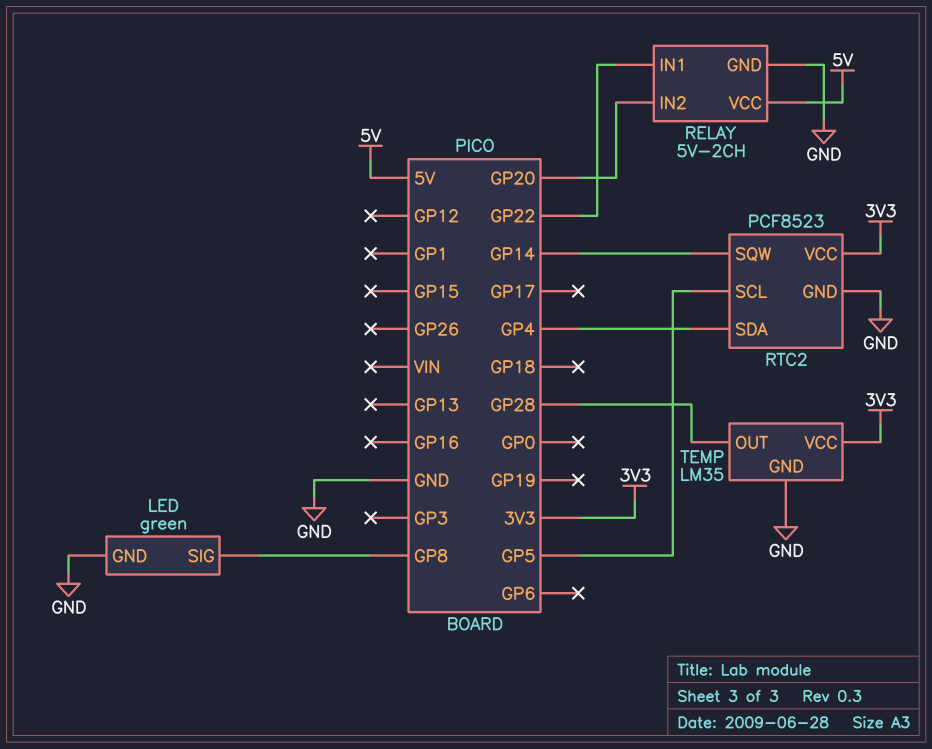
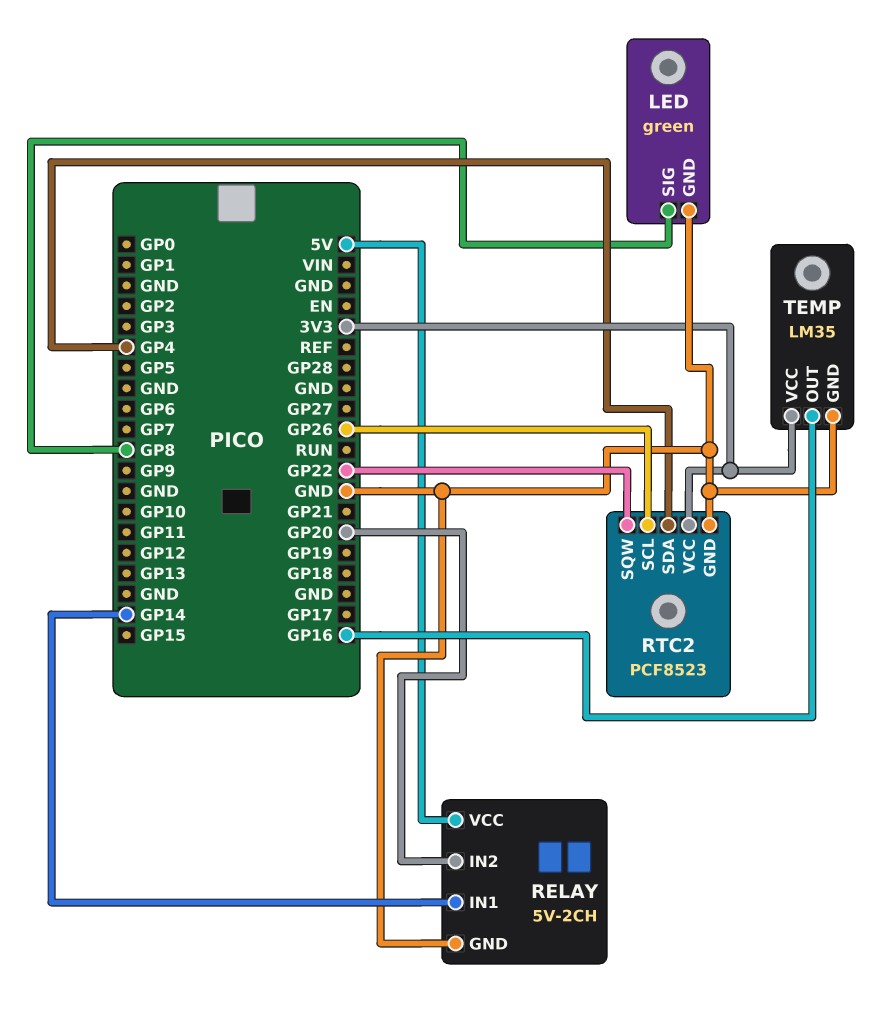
RELAY pin IN1: GP22 -> GP14
RTC2 pin SCL: GP5 -> GP26
RTC2 pin SQW: GP14 -> GP22
TEMP pin OUT: GP28 -> GP16

